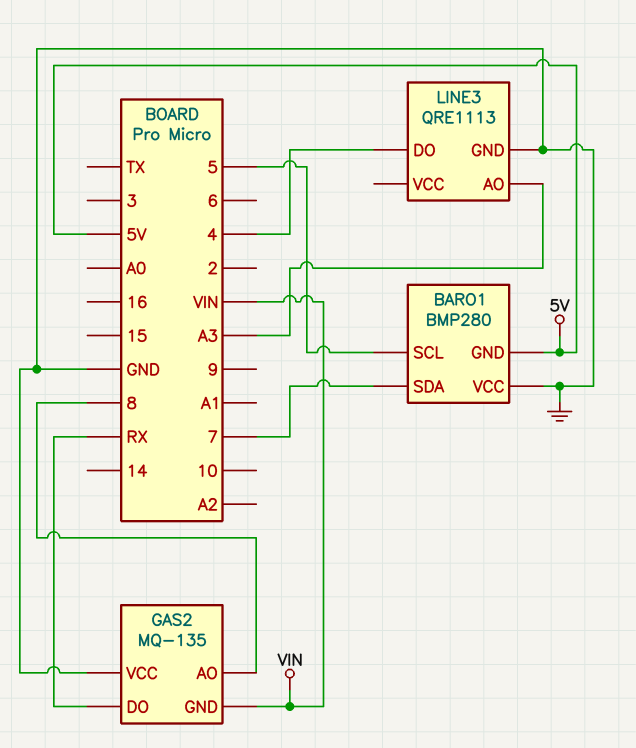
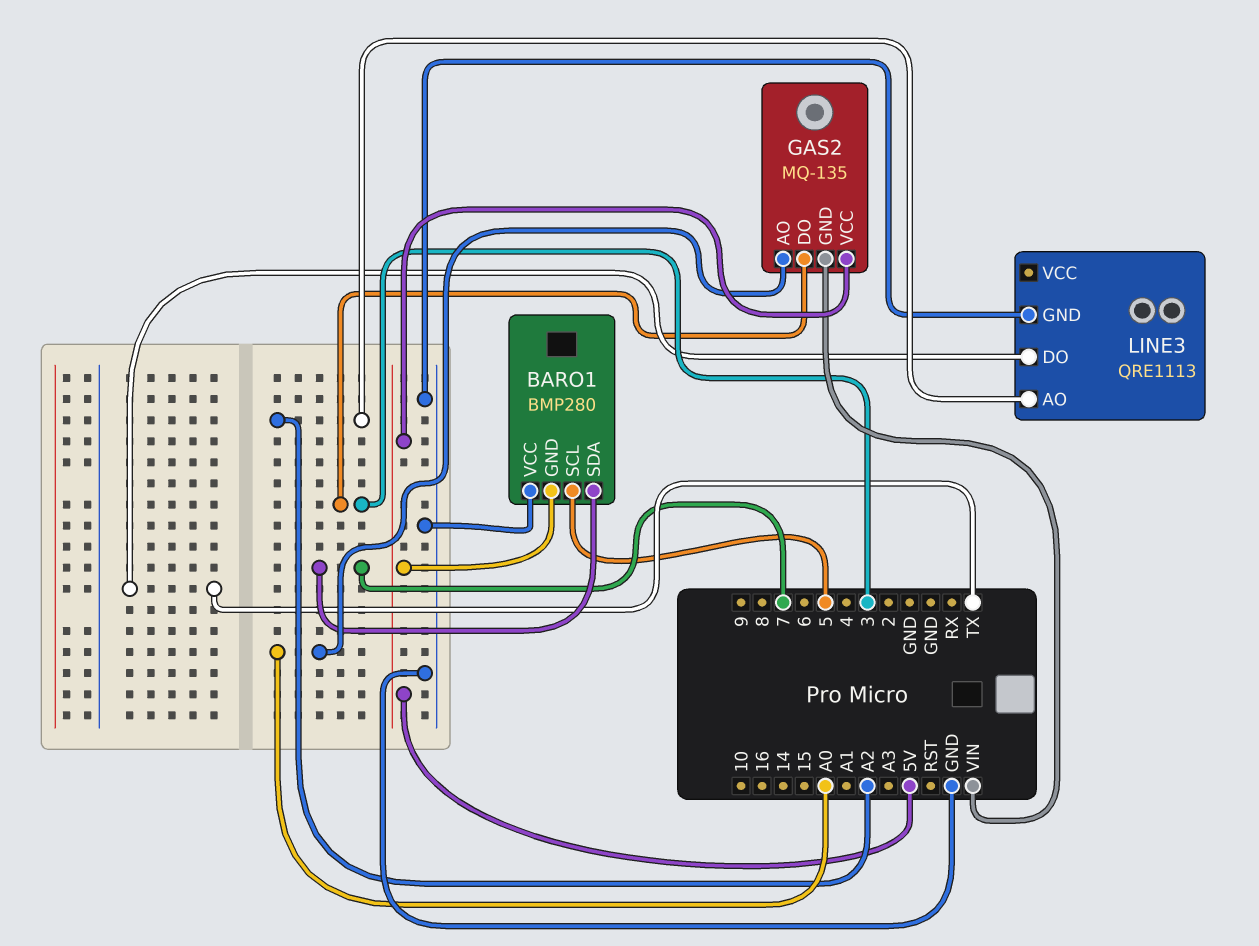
GAS2 pin AO: 8 -> A0
GAS2 pin DO: RX -> 3
GAS2 pin VCC: GND -> 5V
LINE3 pin AO: A3 -> A2
LINE3 pin DO: 4 -> TX

